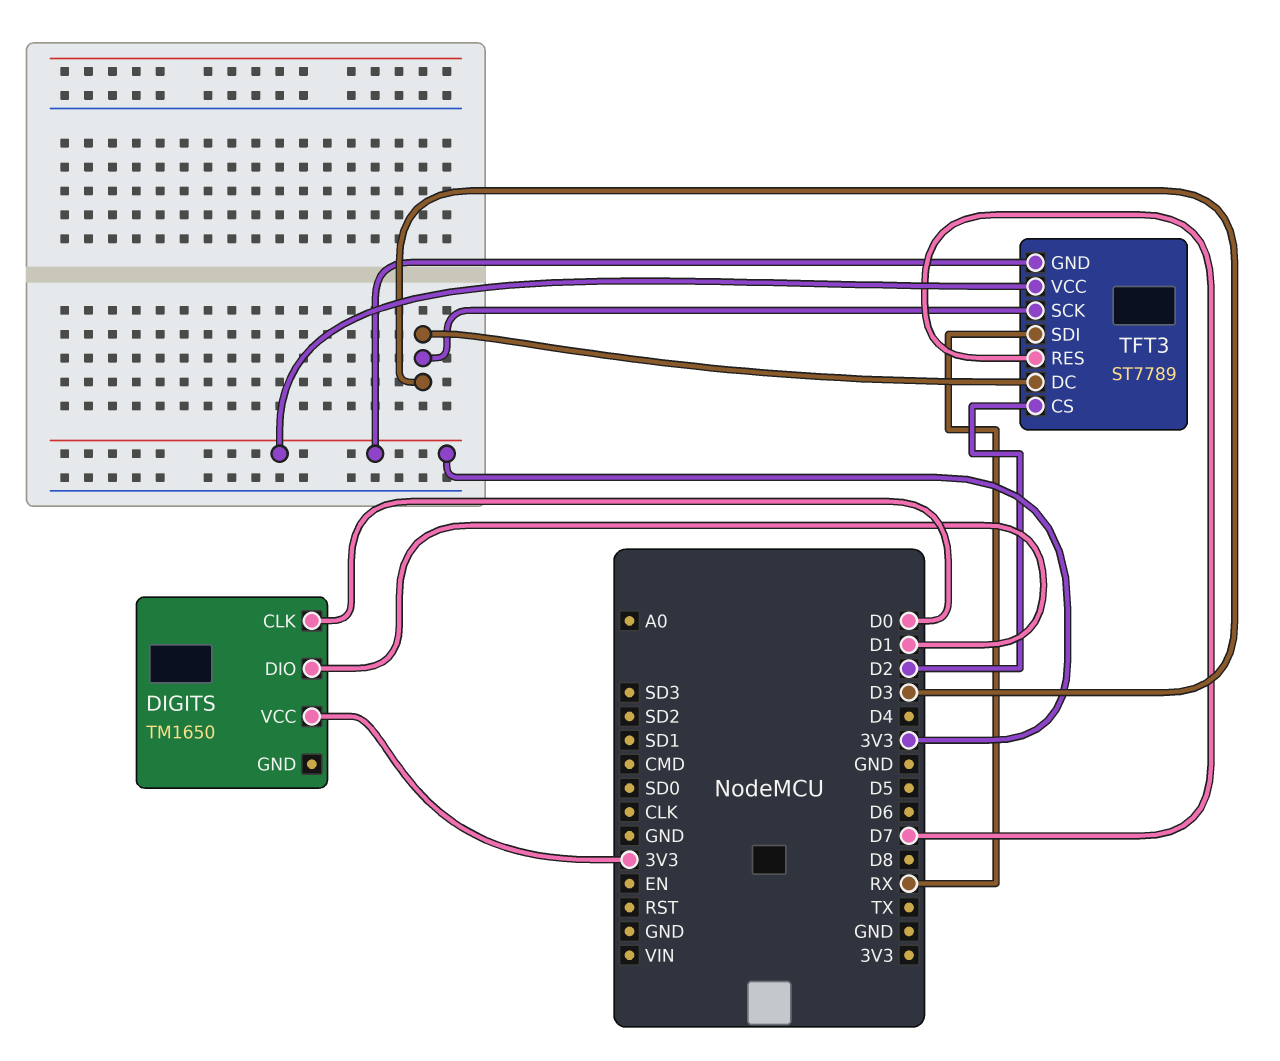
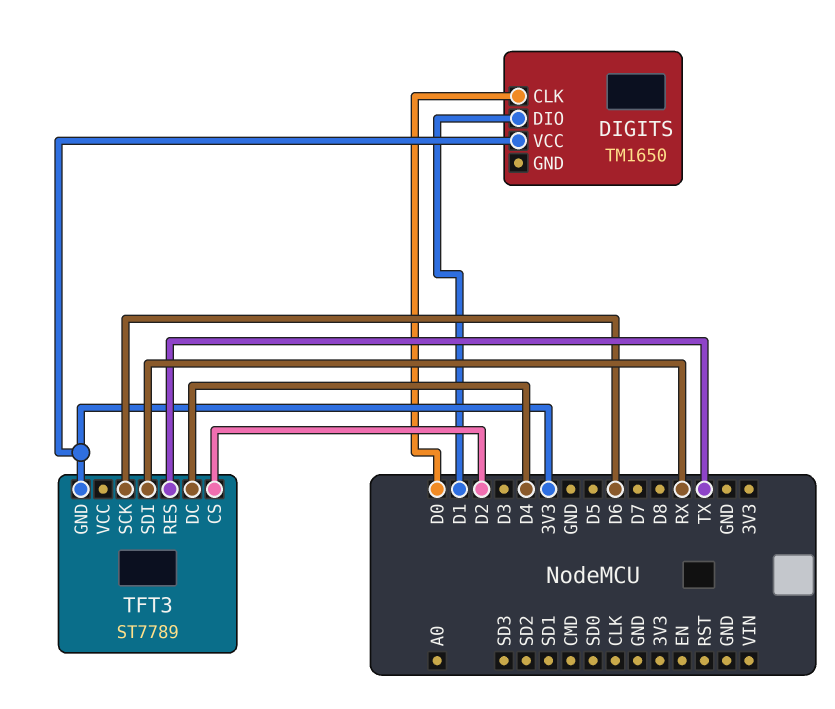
TFT3 pin DC: D3 -> D4
TFT3 pin RES: D7 -> TX
TFT3 pin SCK: D3 -> D6
TFT3 pin VCC: 3V3 -> none

